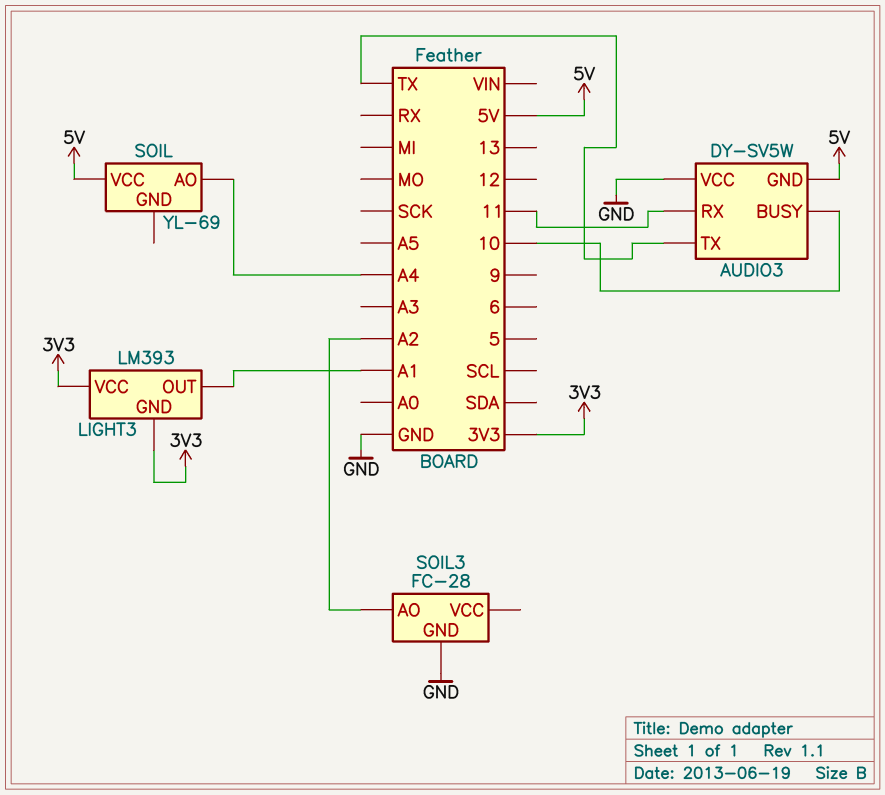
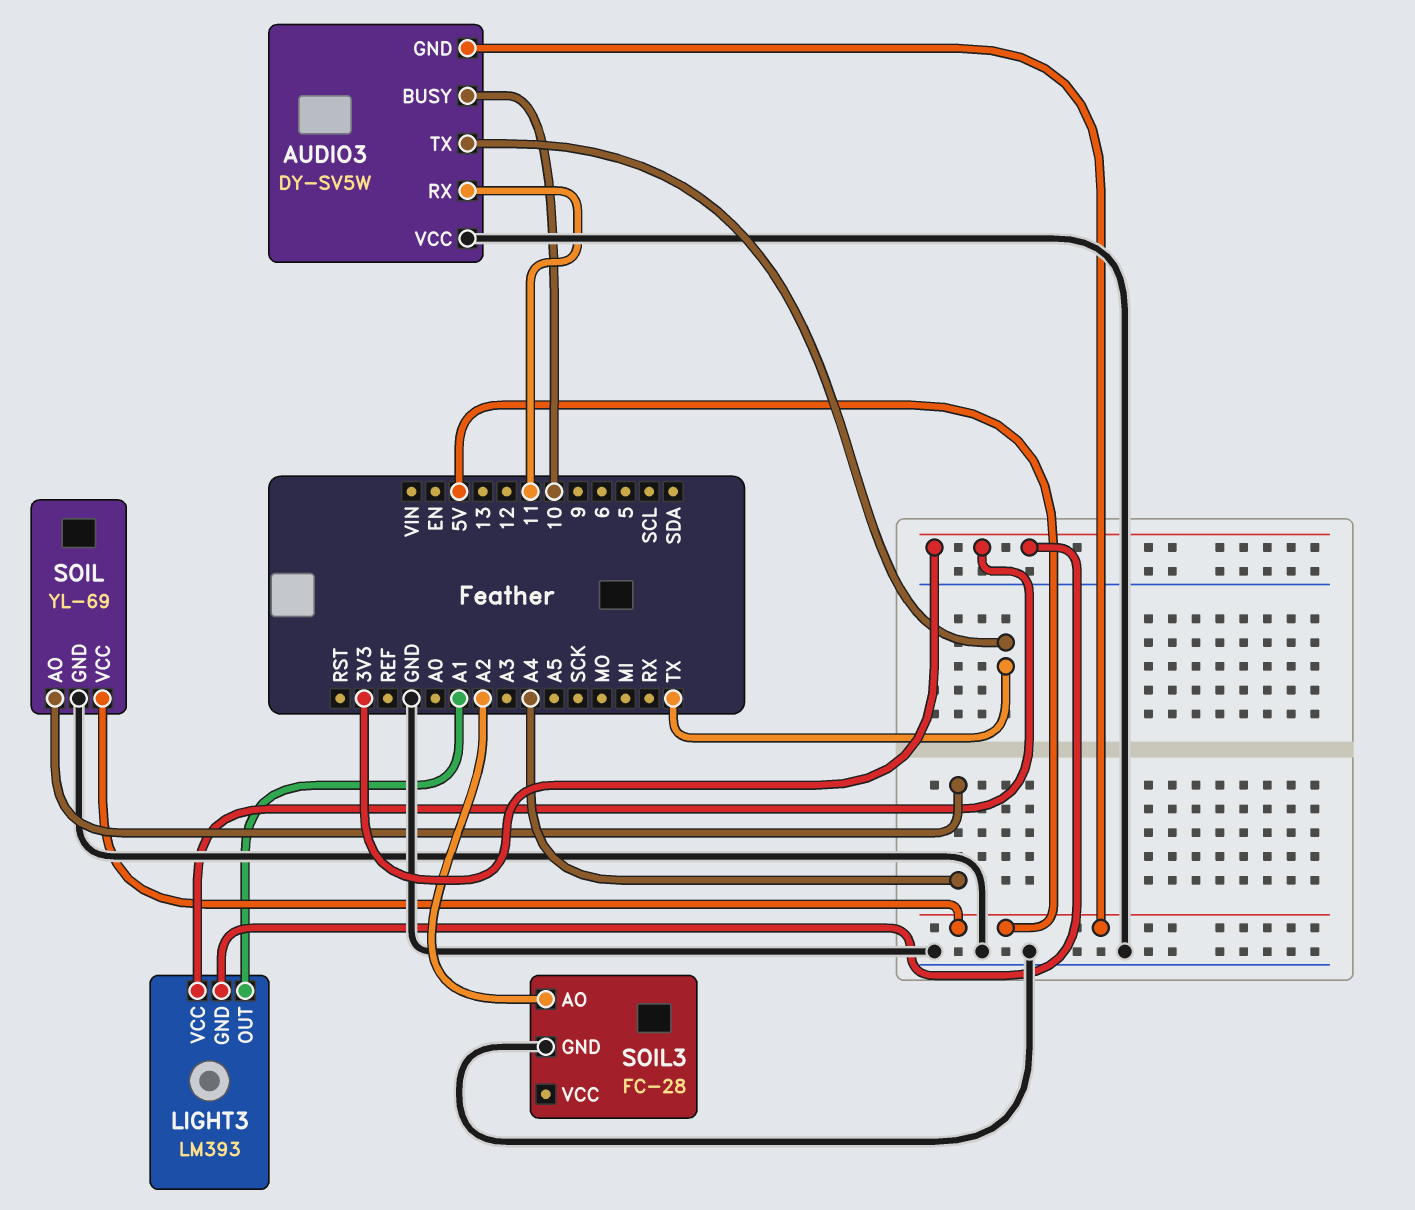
SOIL pin GND: none -> GND

